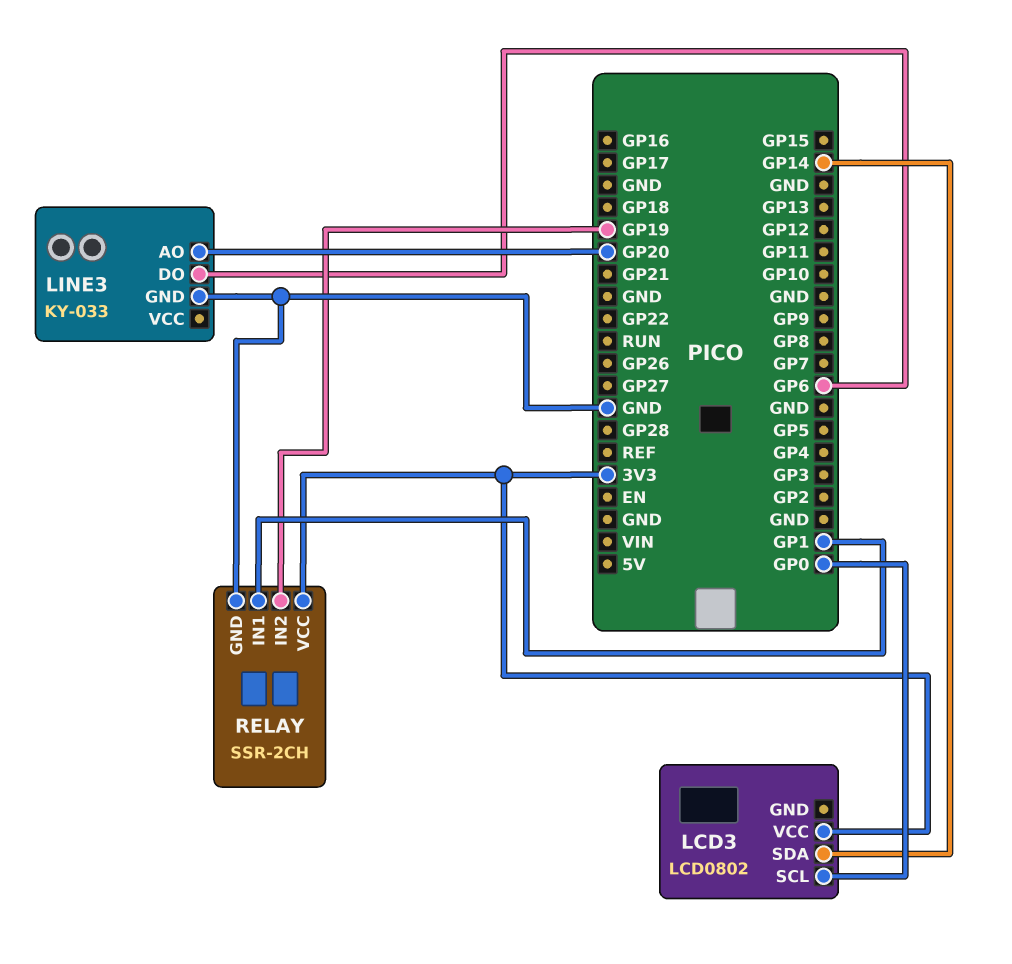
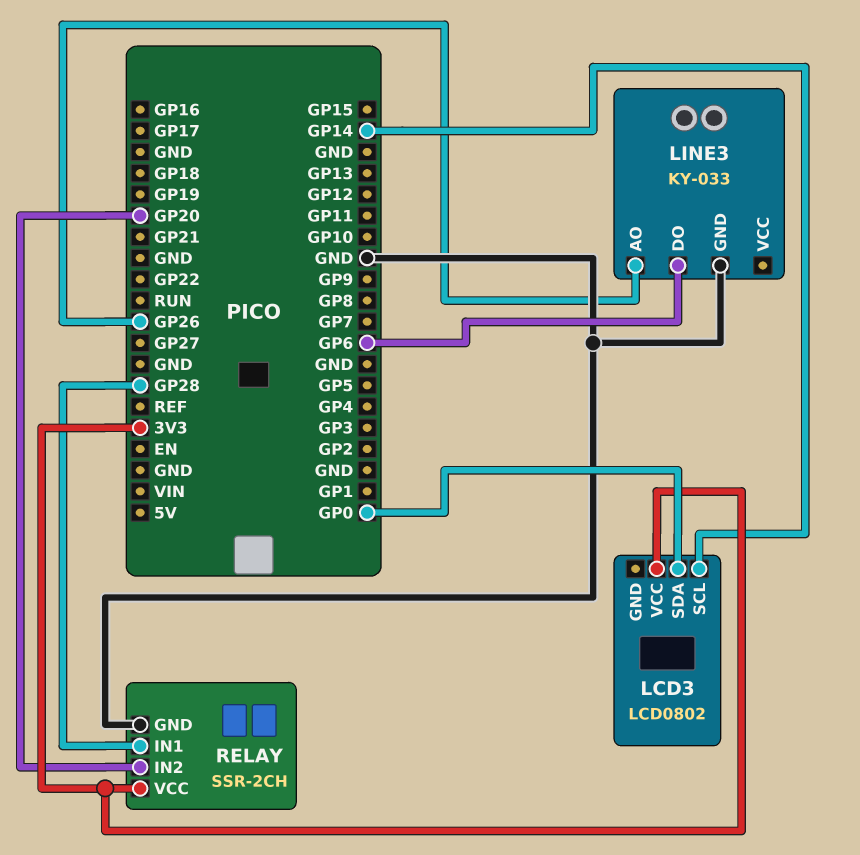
LCD3 pin SCL: GP0 -> GP14
LCD3 pin SDA: GP14 -> GP0
LINE3 pin AO: GP20 -> GP26
RELAY pin IN1: GP1 -> GP28
RELAY pin IN2: GP19 -> GP20

